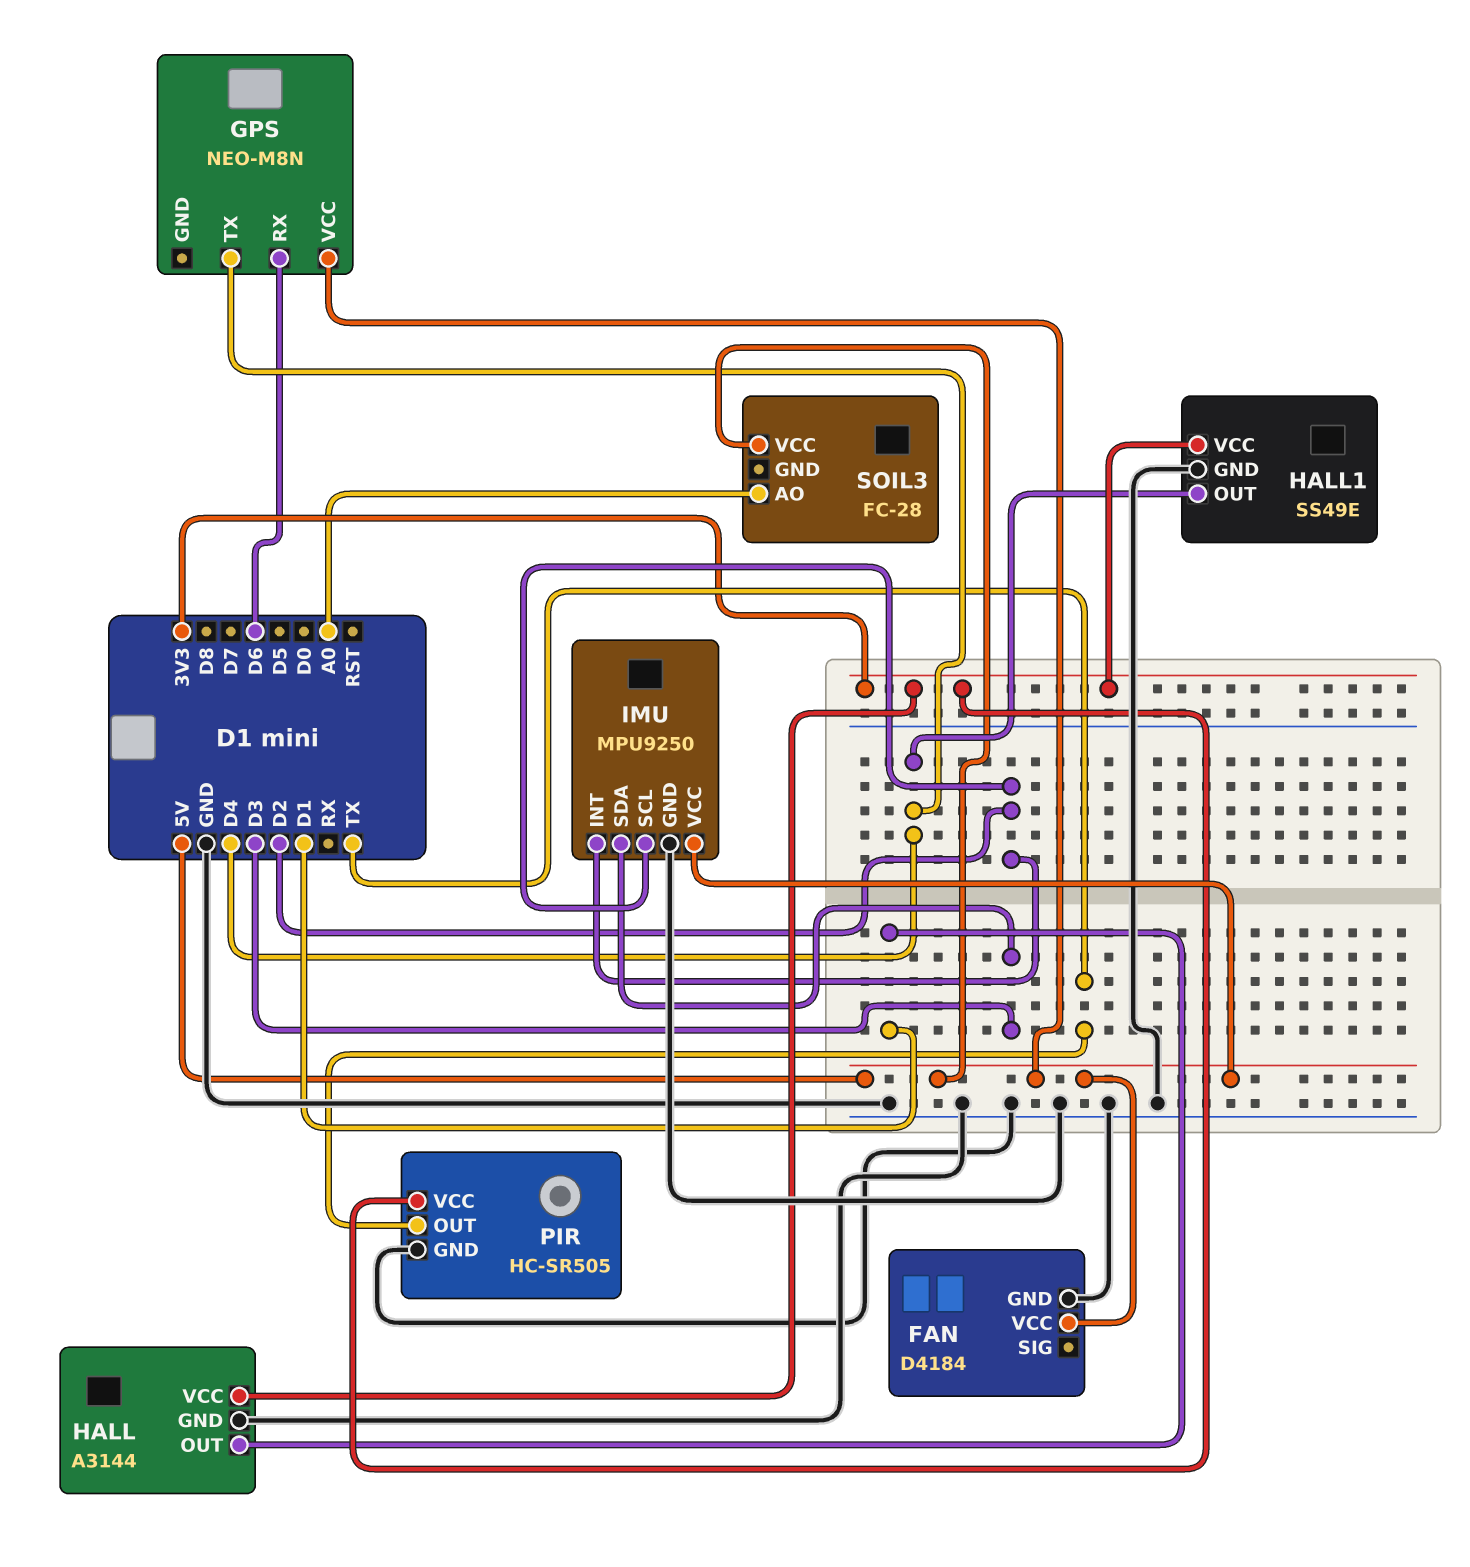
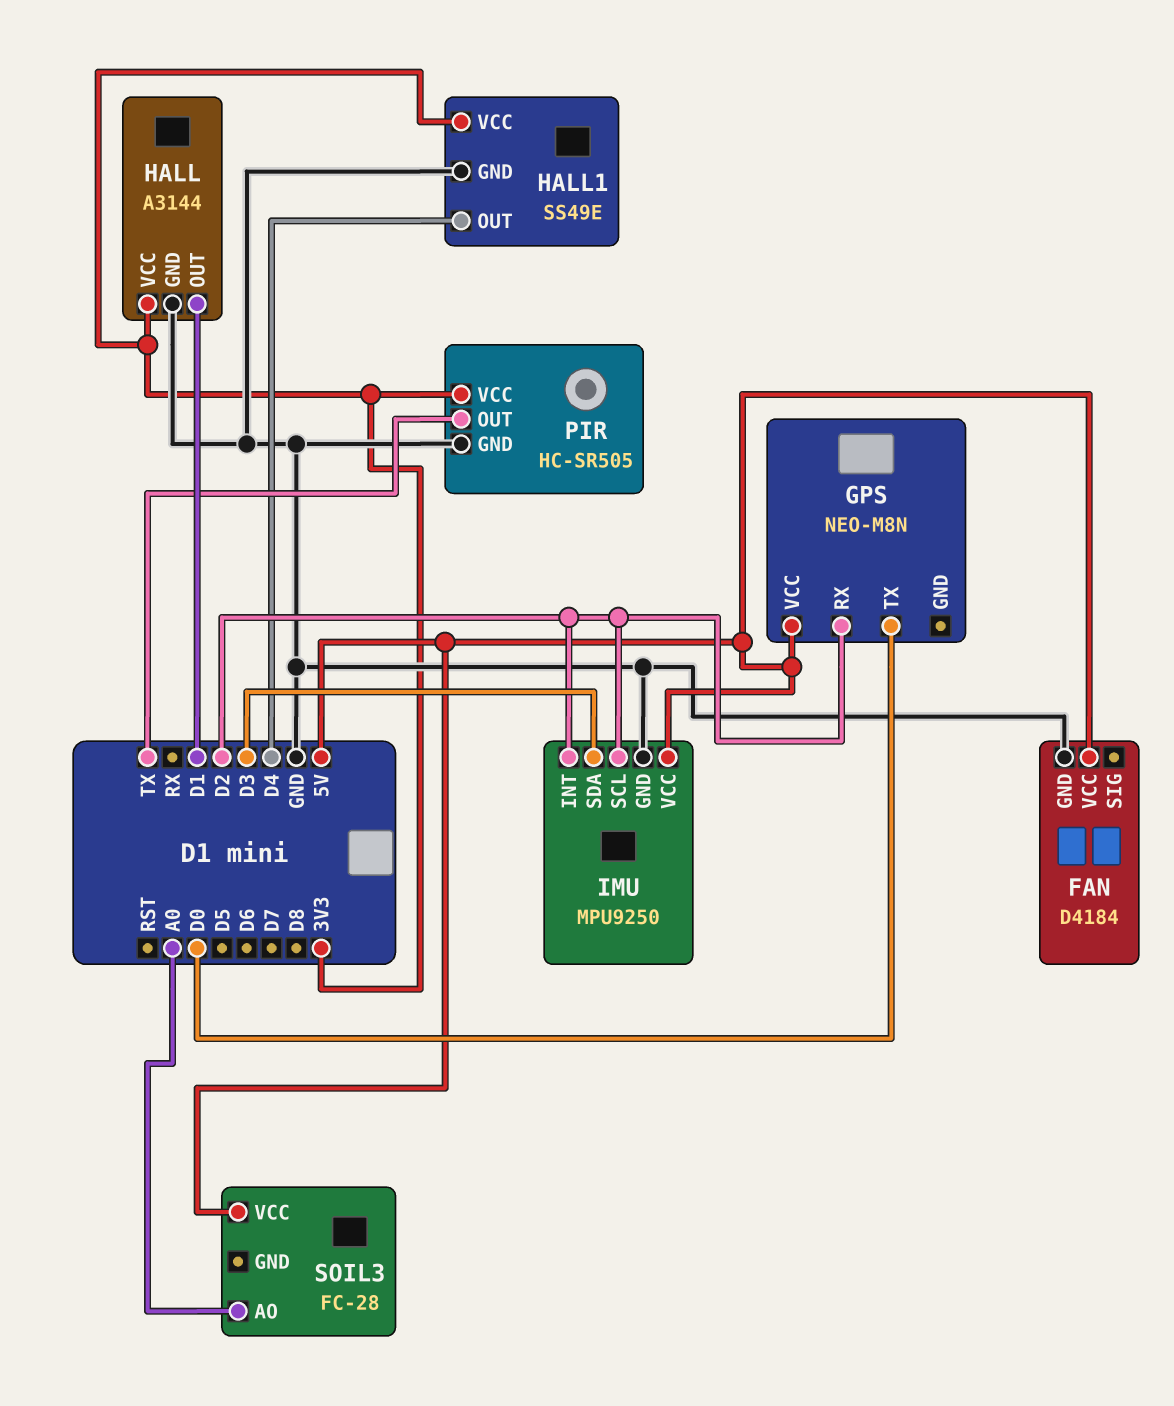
GPS pin RX: D6 -> D2
GPS pin TX: D4 -> D0

